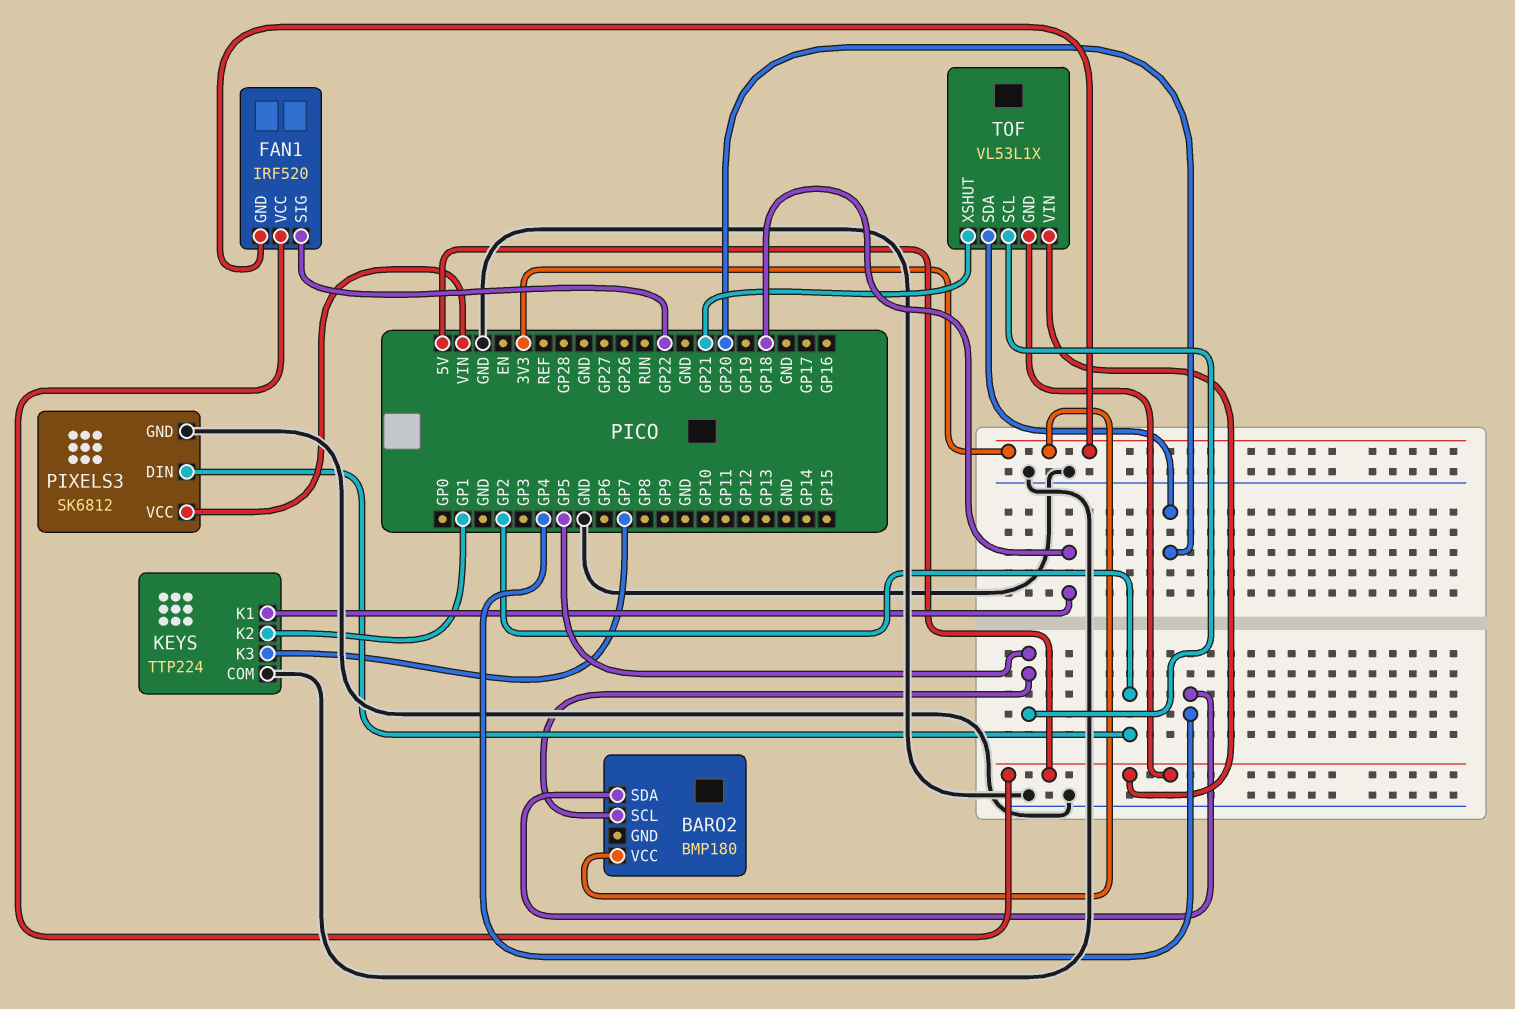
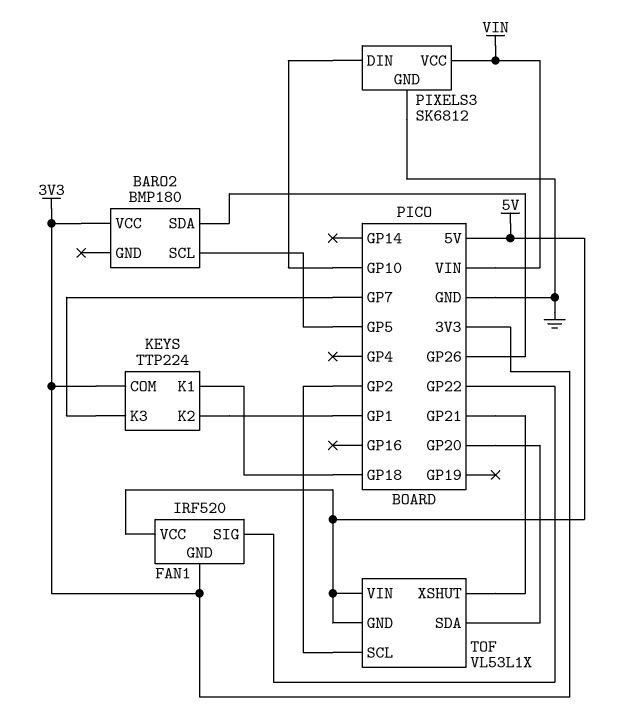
BARO2 pin SDA: GP4 -> GP26
KEYS pin COM: GND -> 3V3
PIXELS3 pin DIN: GP2 -> GP10
TOF pin SCL: GP5 -> GP2

